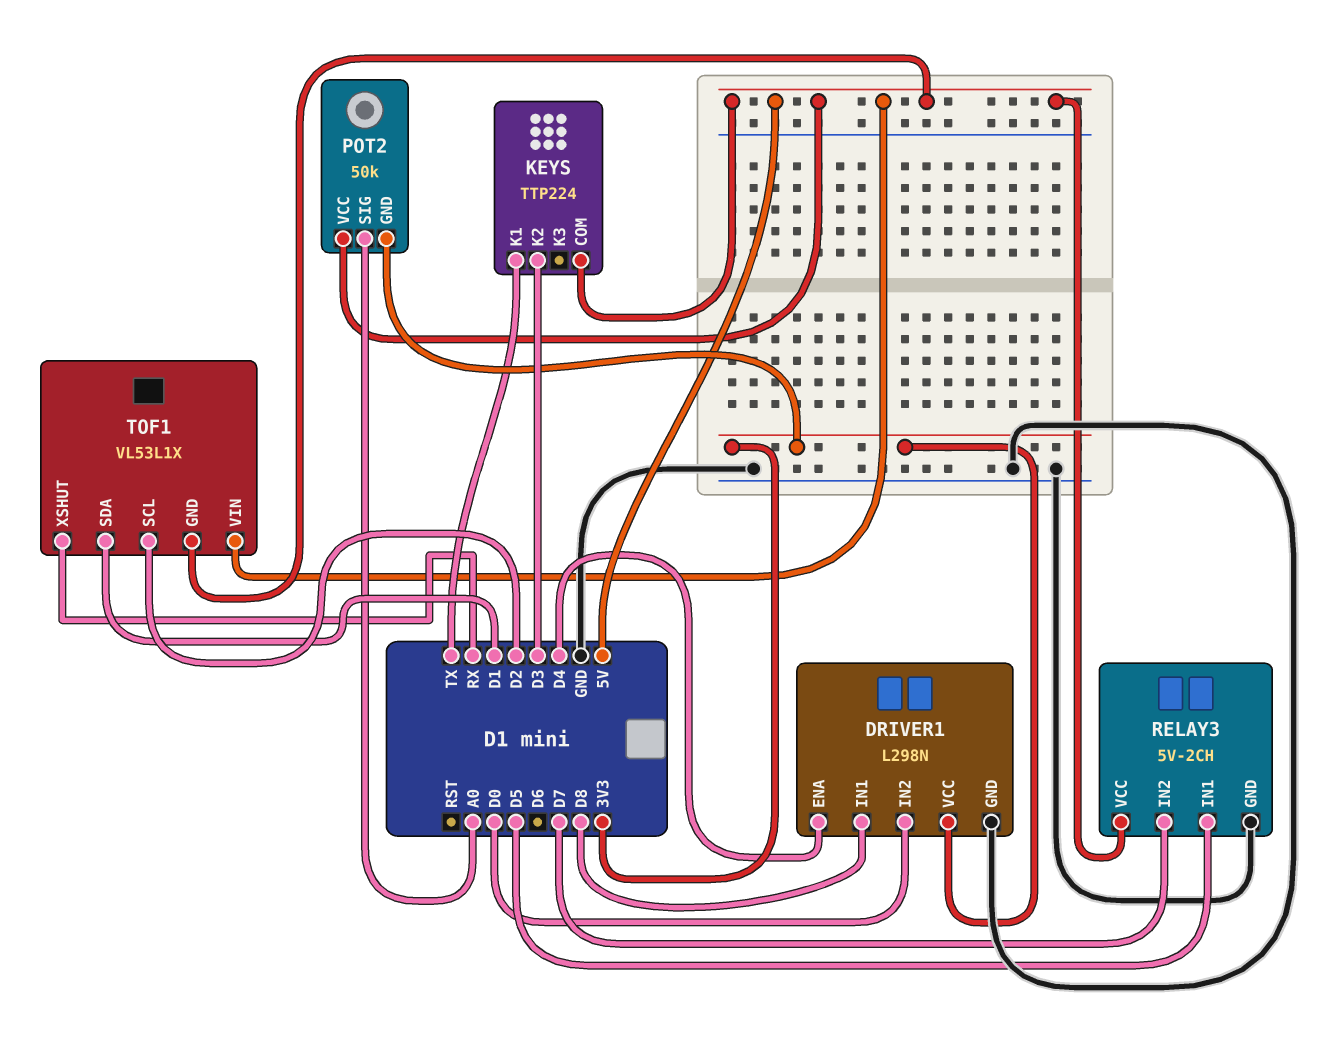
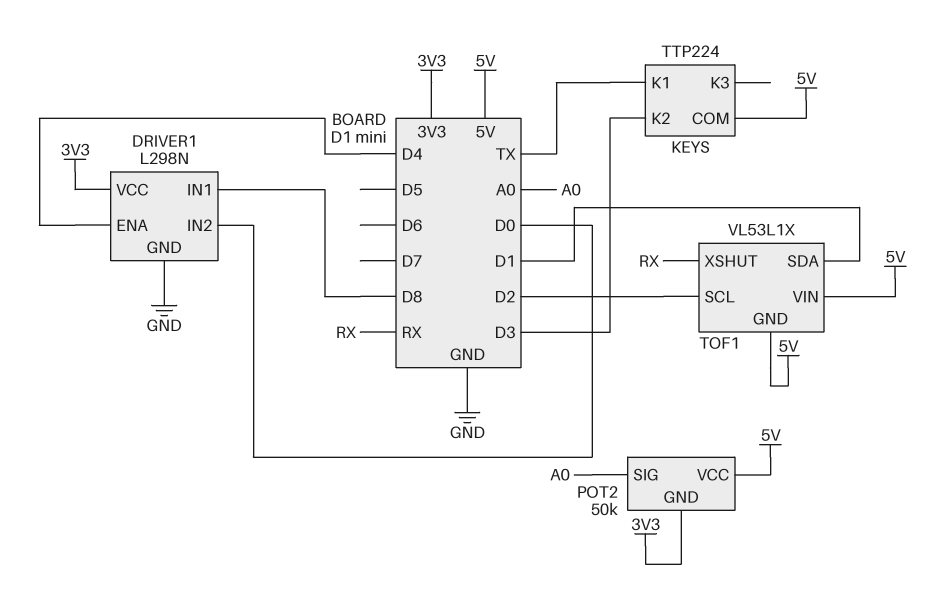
RELAY3: 5V-2CH -> none
RELAY3 pin GND: GND -> none
RELAY3 pin IN1: D5 -> none
RELAY3 pin IN2: D7 -> none
RELAY3 pin VCC: 5V -> none

